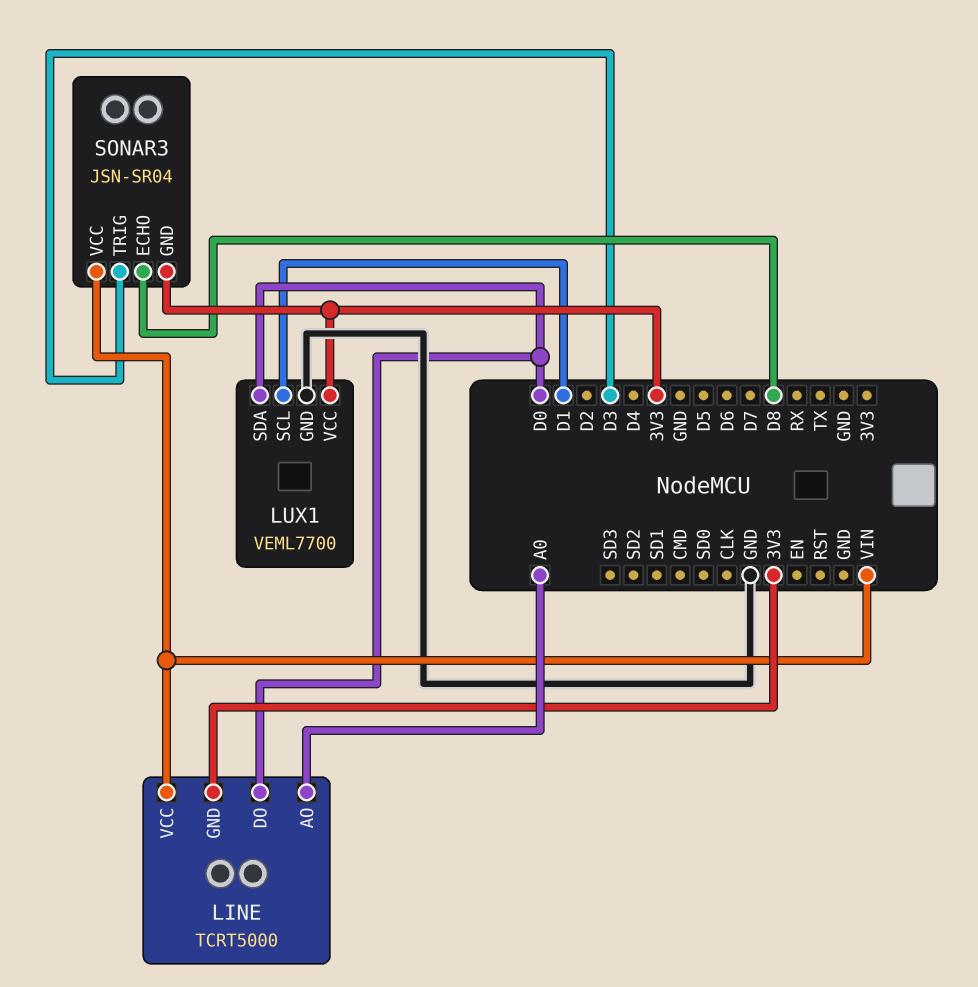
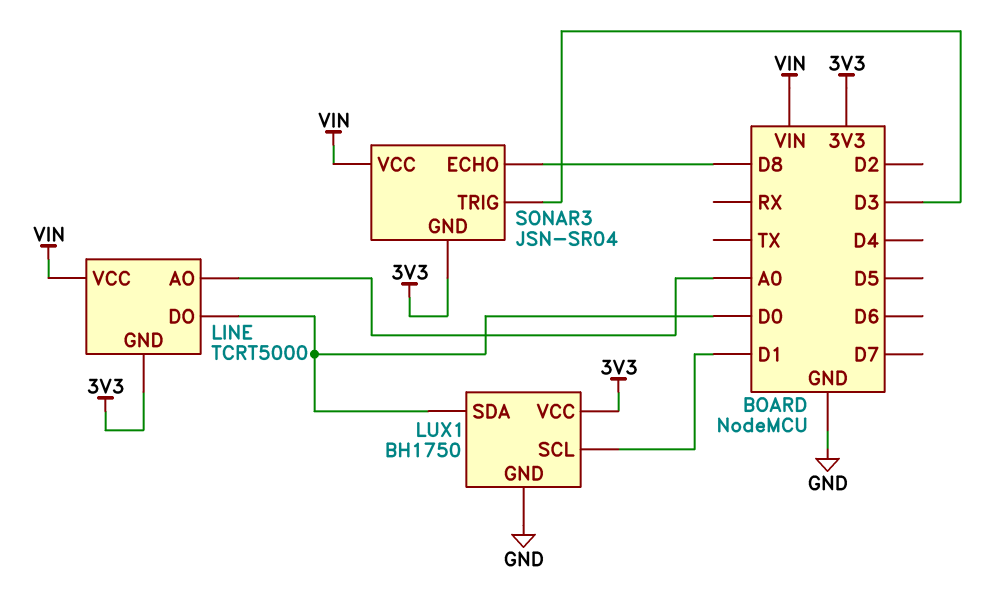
LUX1: VEML7700 -> BH1750

